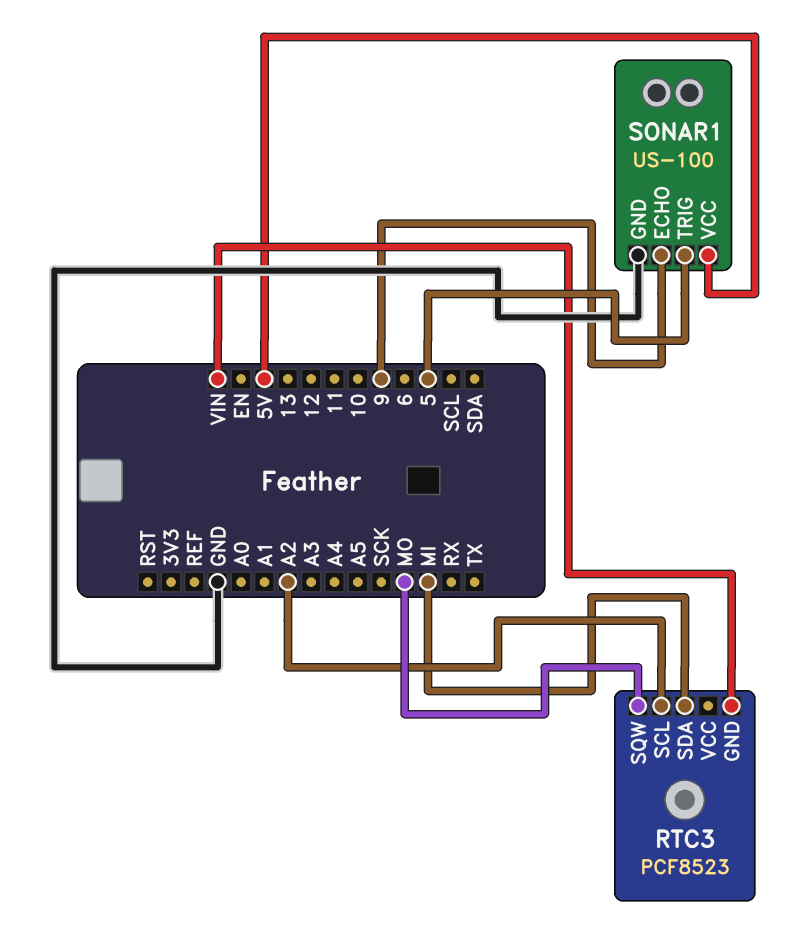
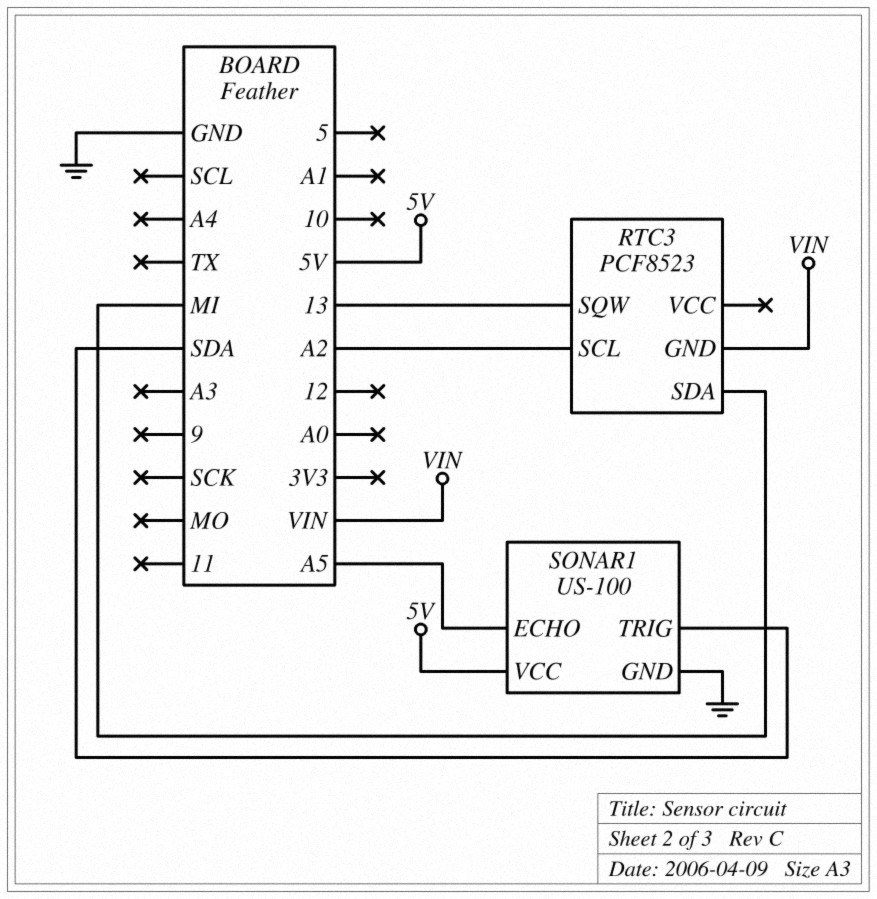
RTC3 pin SQW: MO -> 13
SONAR1 pin ECHO: 9 -> A5
SONAR1 pin TRIG: 5 -> SDA

